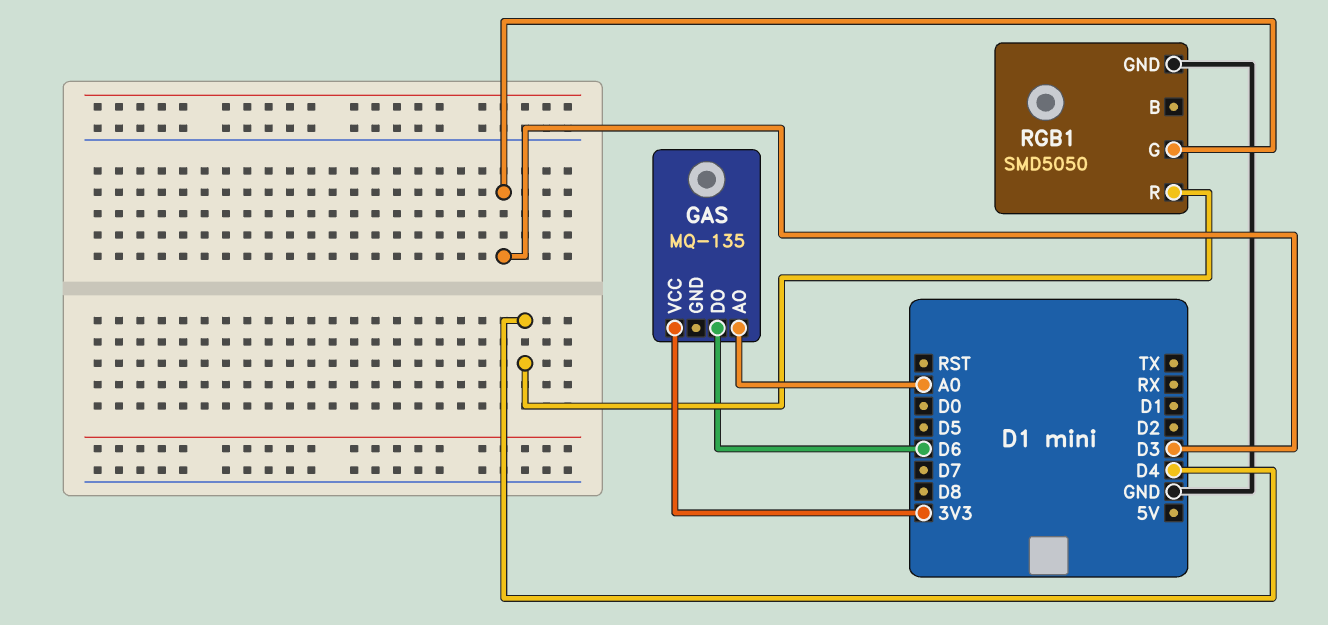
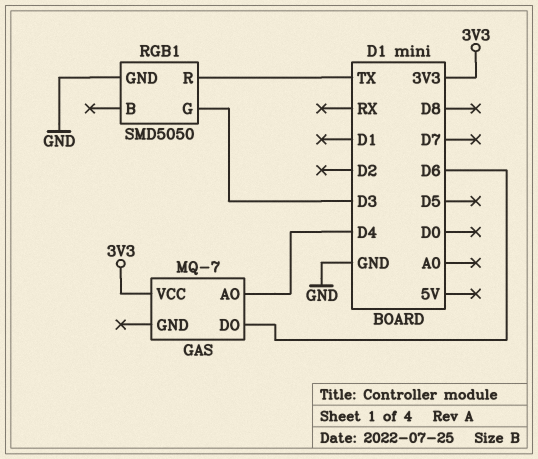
GAS: MQ-135 -> MQ-7
GAS pin AO: A0 -> D4
RGB1 pin R: D4 -> TX

